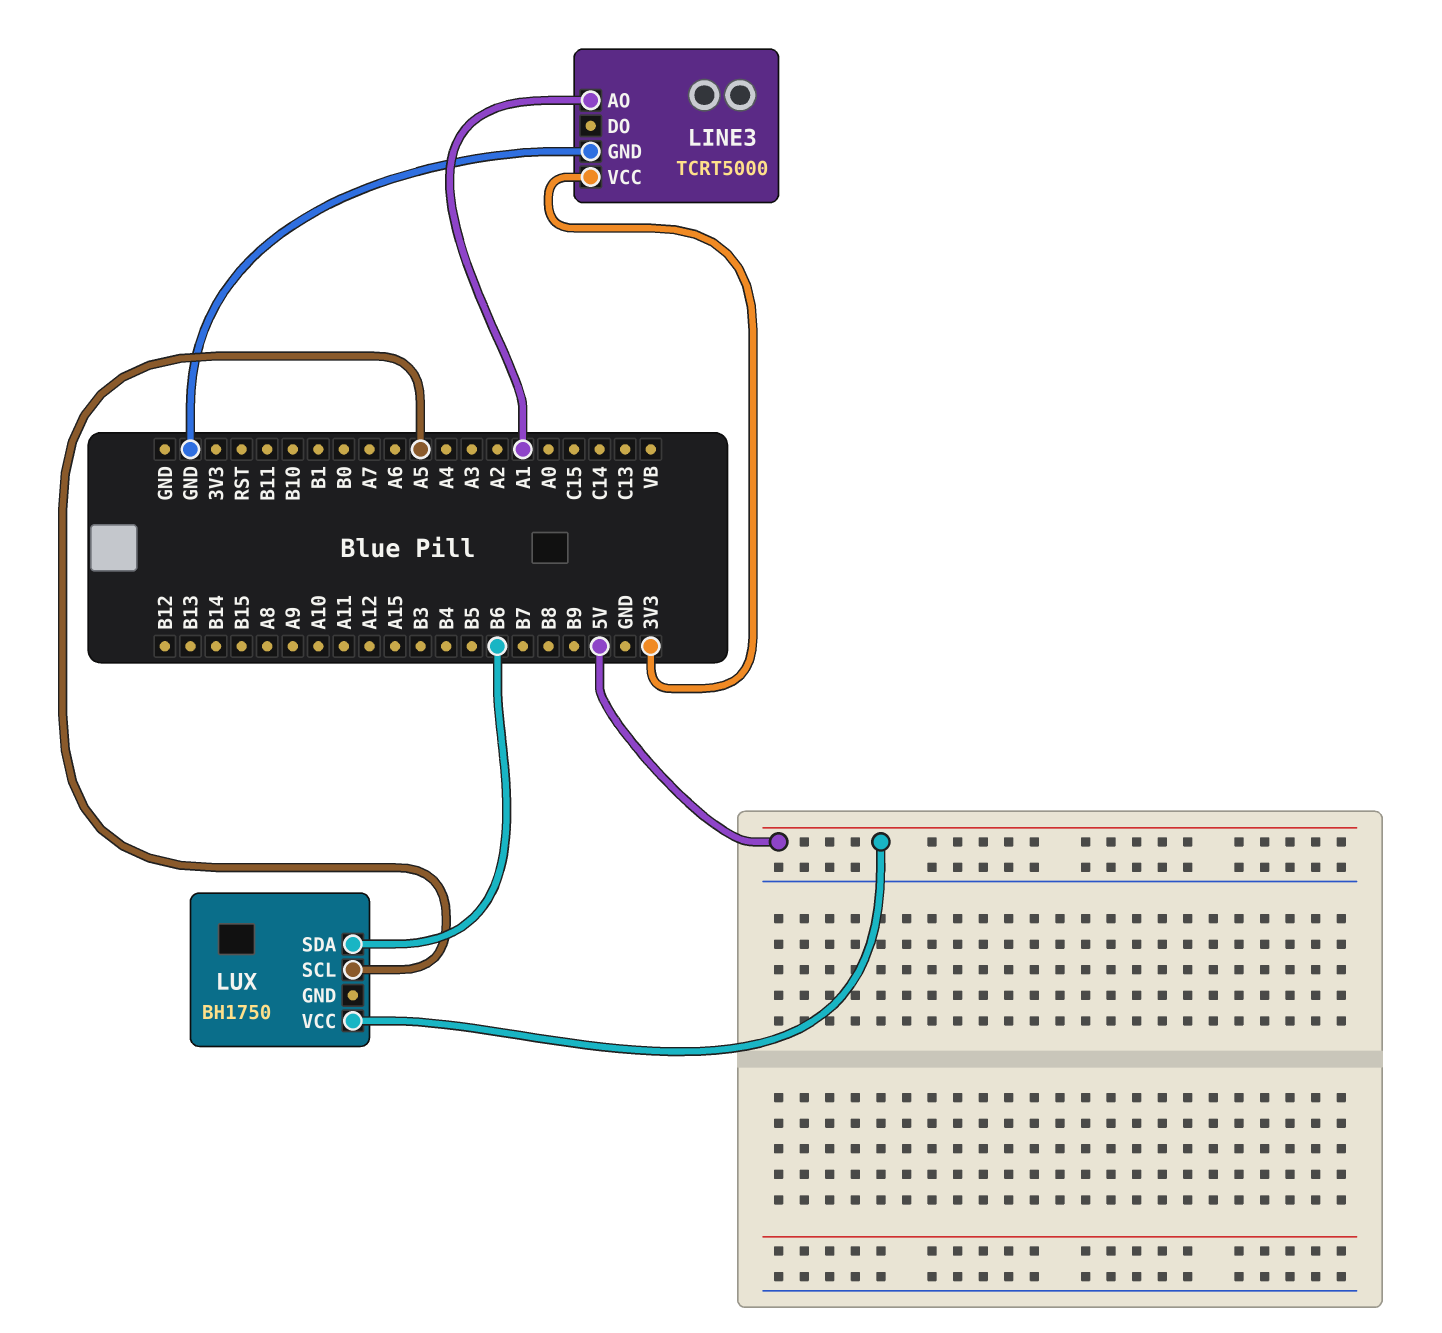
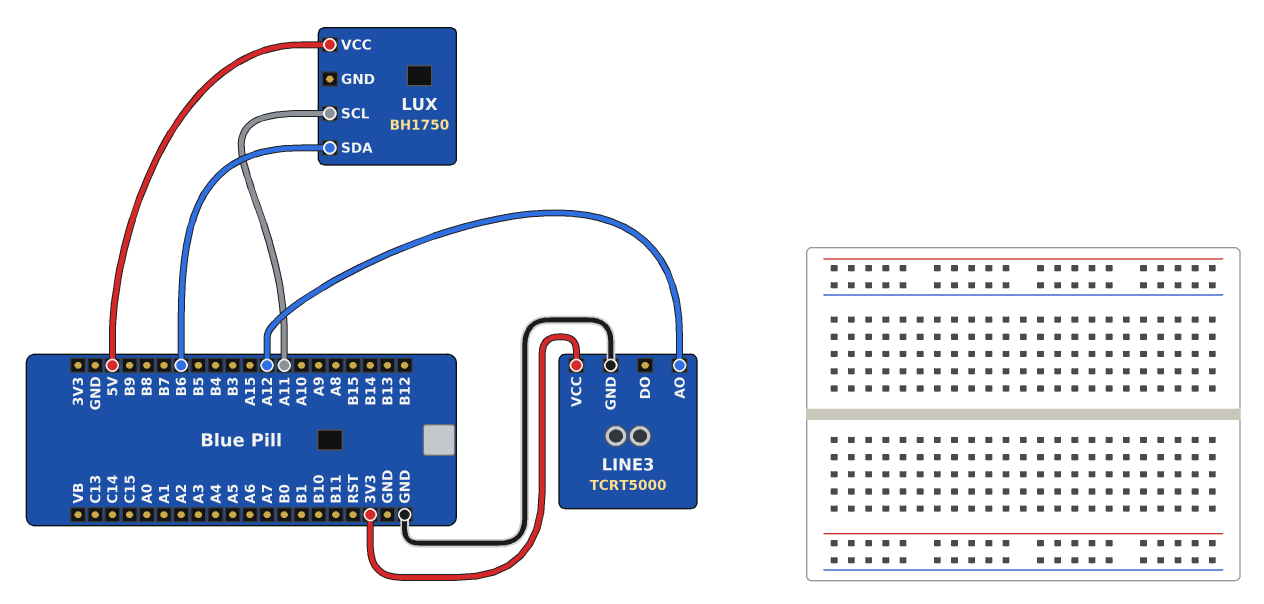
LINE3 pin AO: A1 -> A12
LUX pin SCL: A5 -> A11

